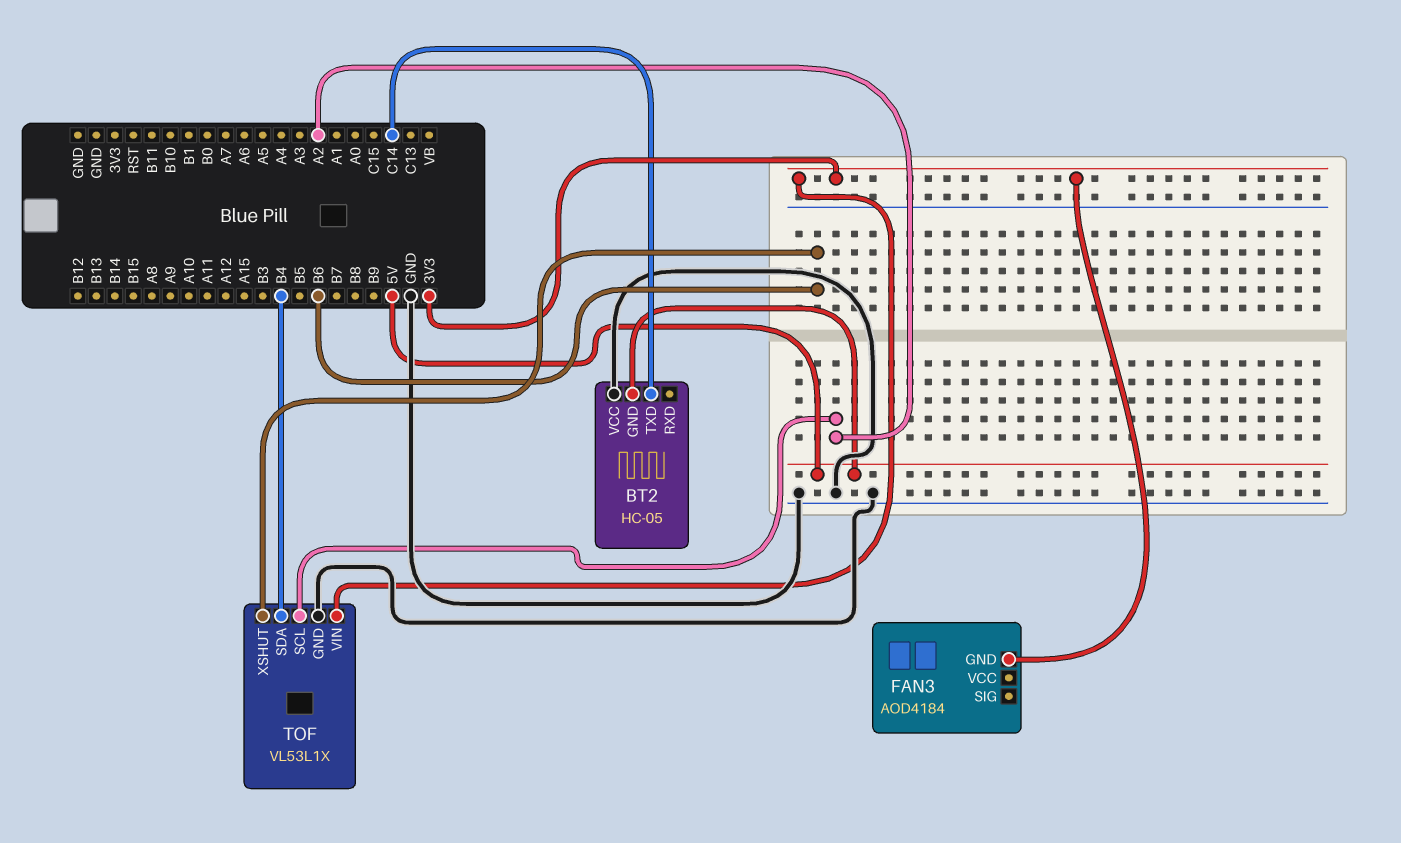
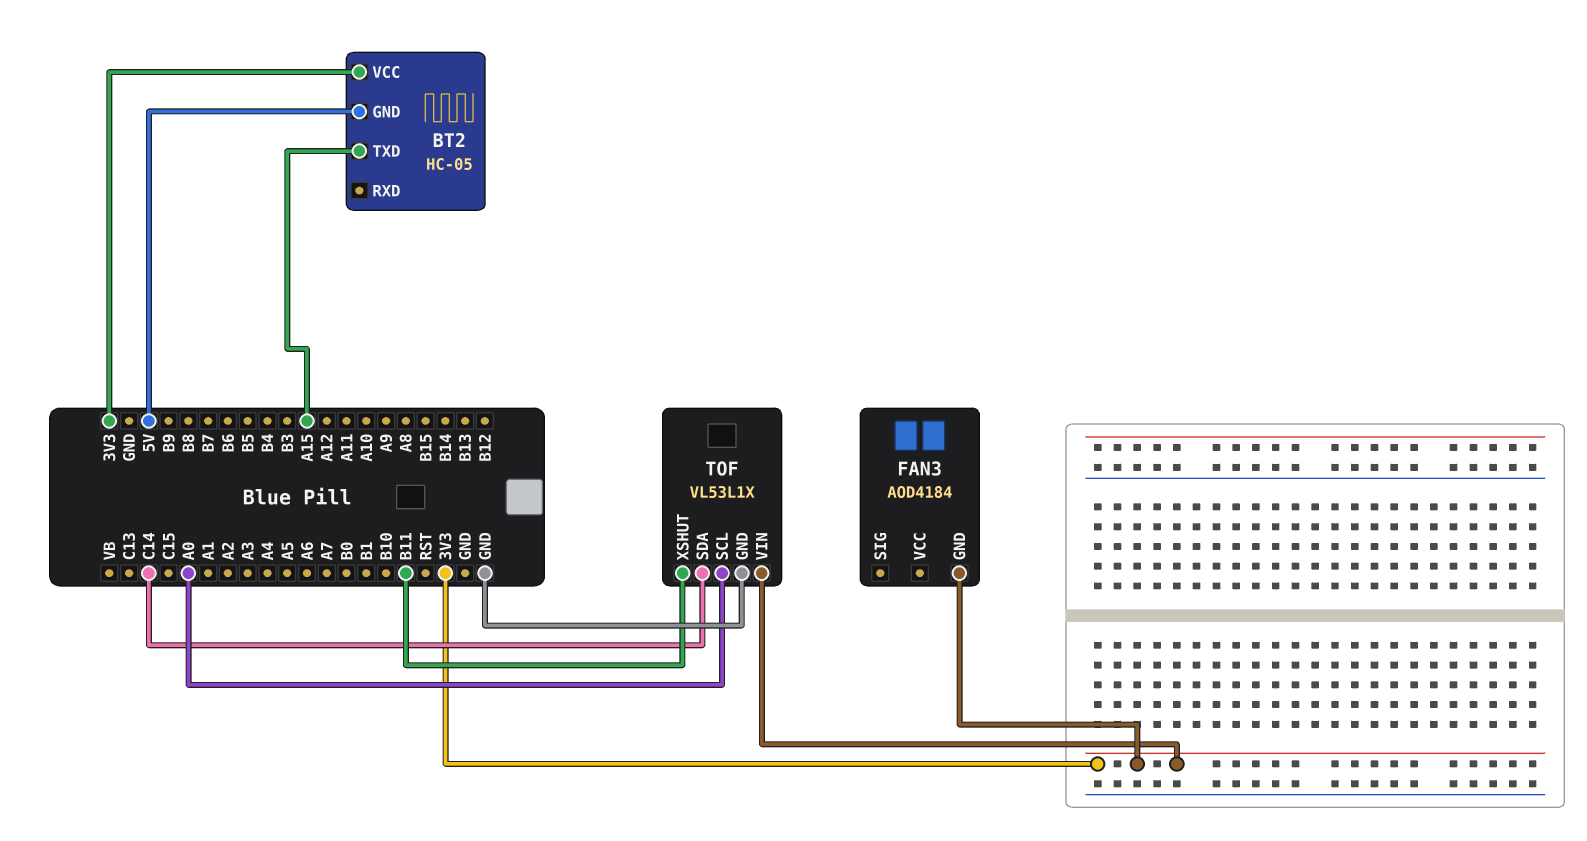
BT2 pin TXD: C14 -> A15
BT2 pin VCC: GND -> 3V3
TOF pin SCL: A2 -> A0
TOF pin SDA: B4 -> C14
TOF pin XSHUT: B6 -> B11

